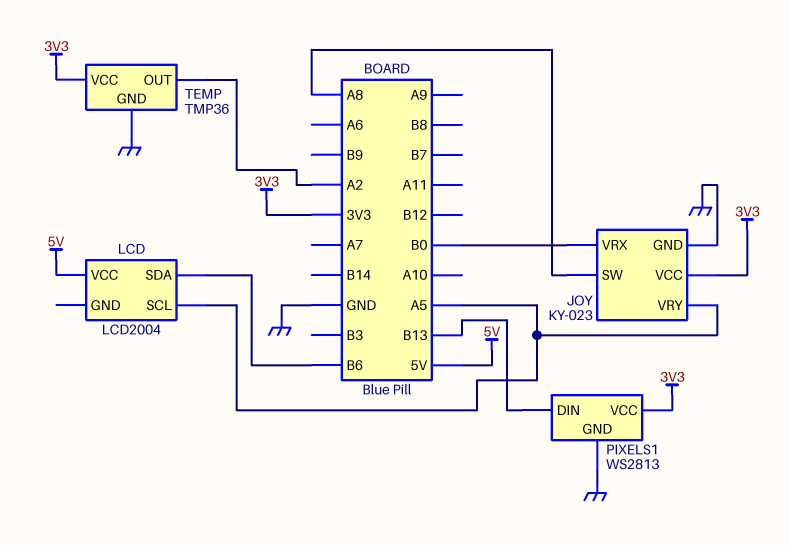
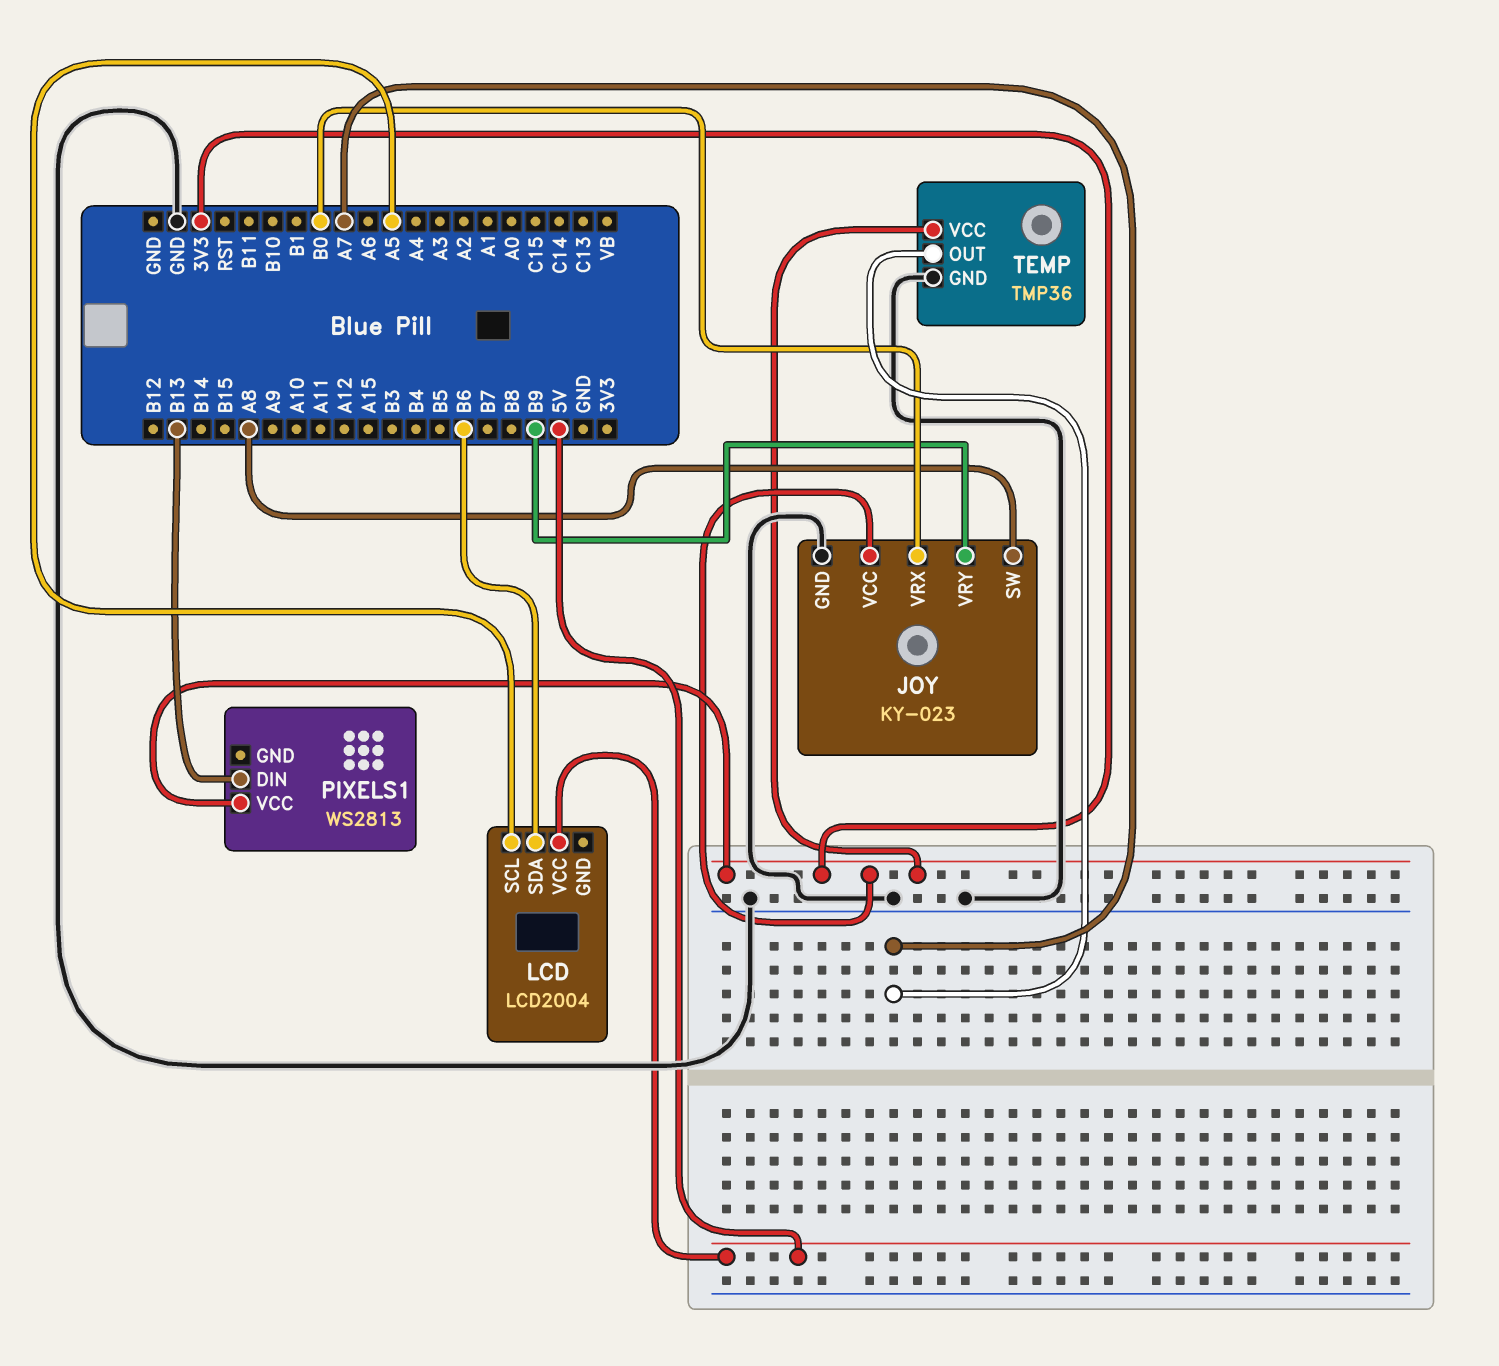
JOY pin VRY: A5 -> B9
PIXELS1 pin GND: GND -> none
TEMP pin OUT: A2 -> A7

